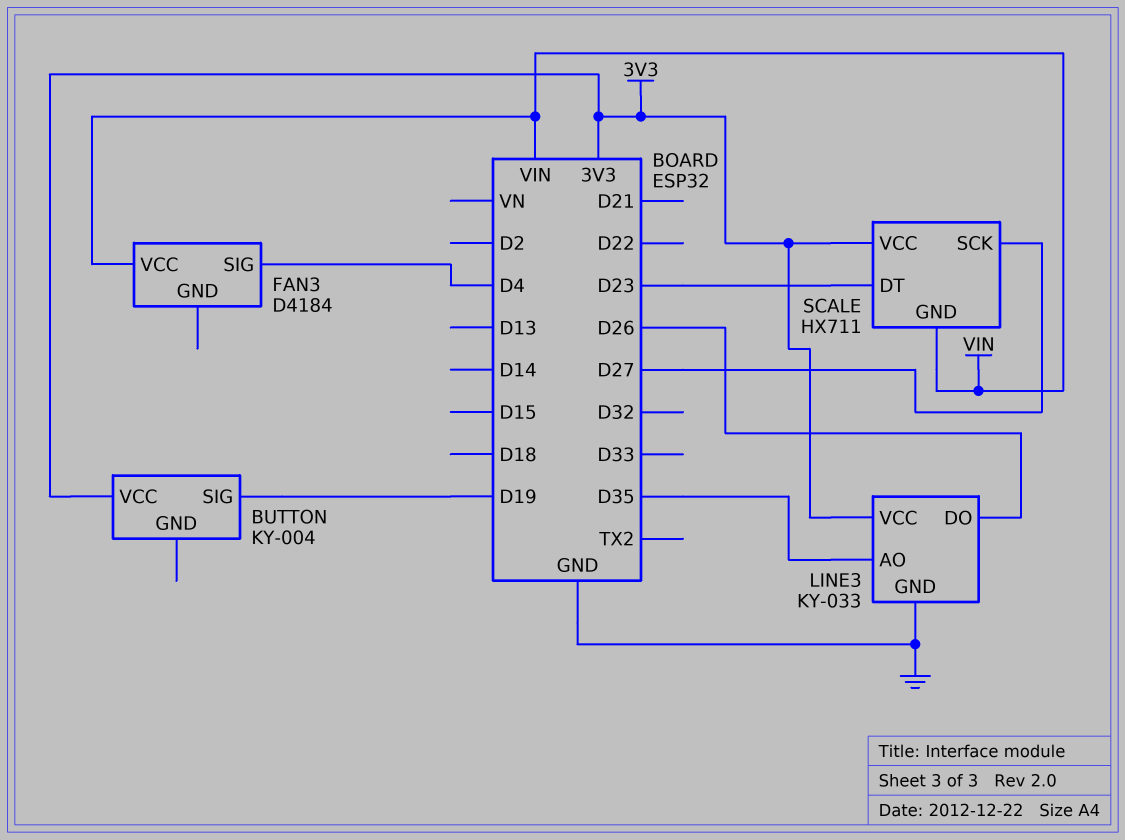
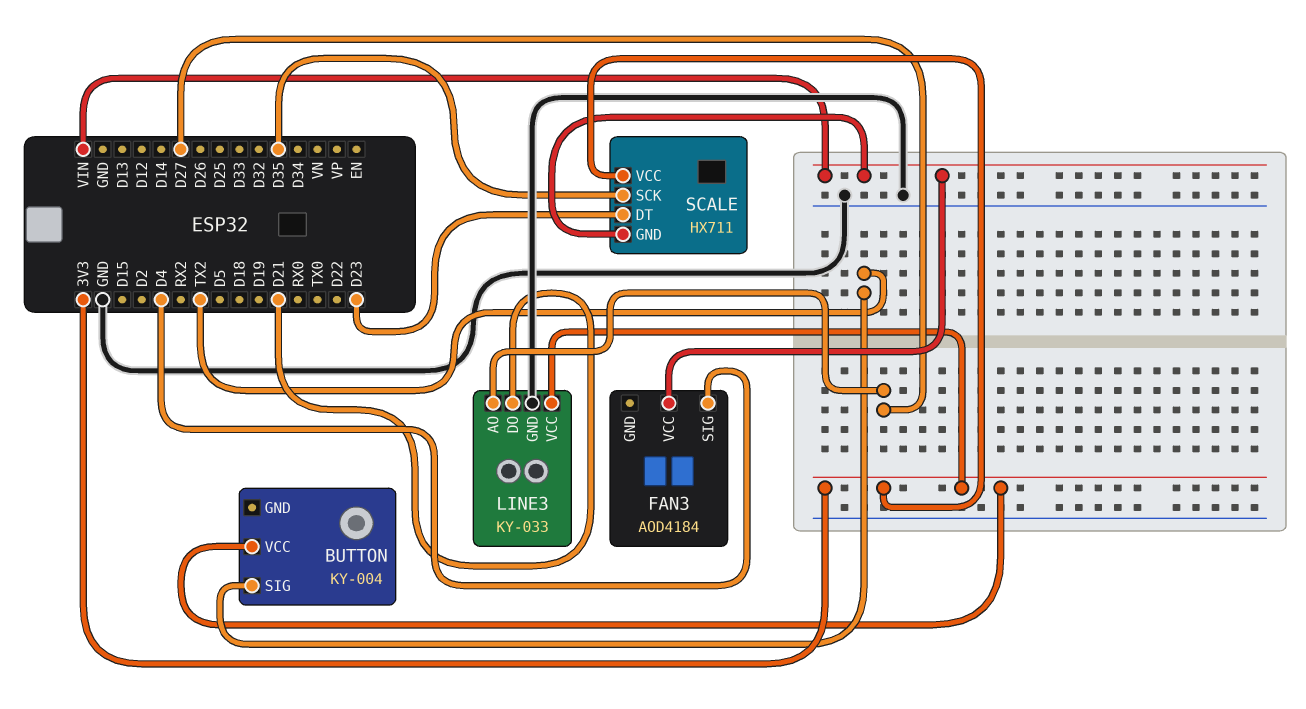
BUTTON pin SIG: D19 -> TX2
FAN3: D4184 -> AOD4184
LINE3 pin AO: D35 -> D27
LINE3 pin DO: D26 -> D21
SCALE pin SCK: D27 -> D35

